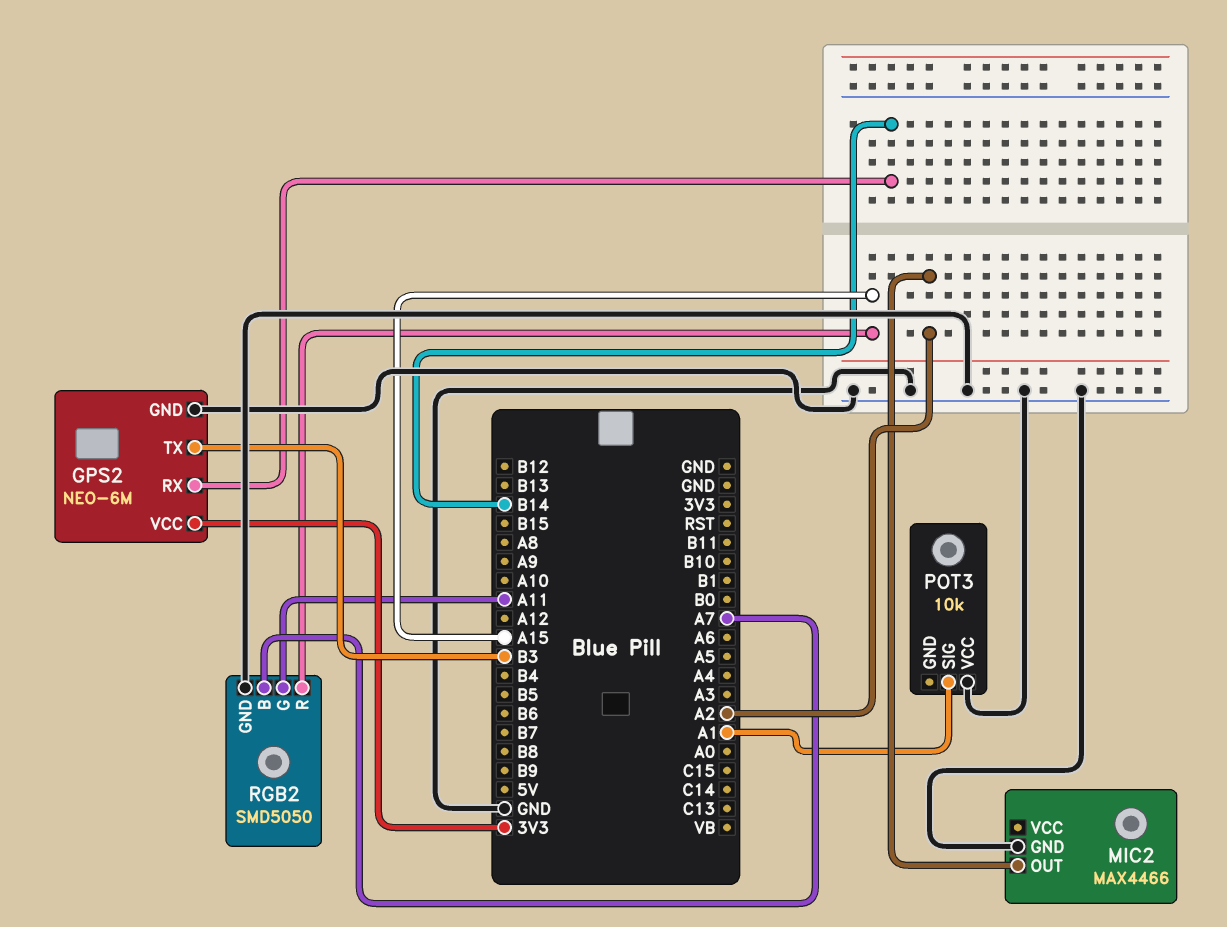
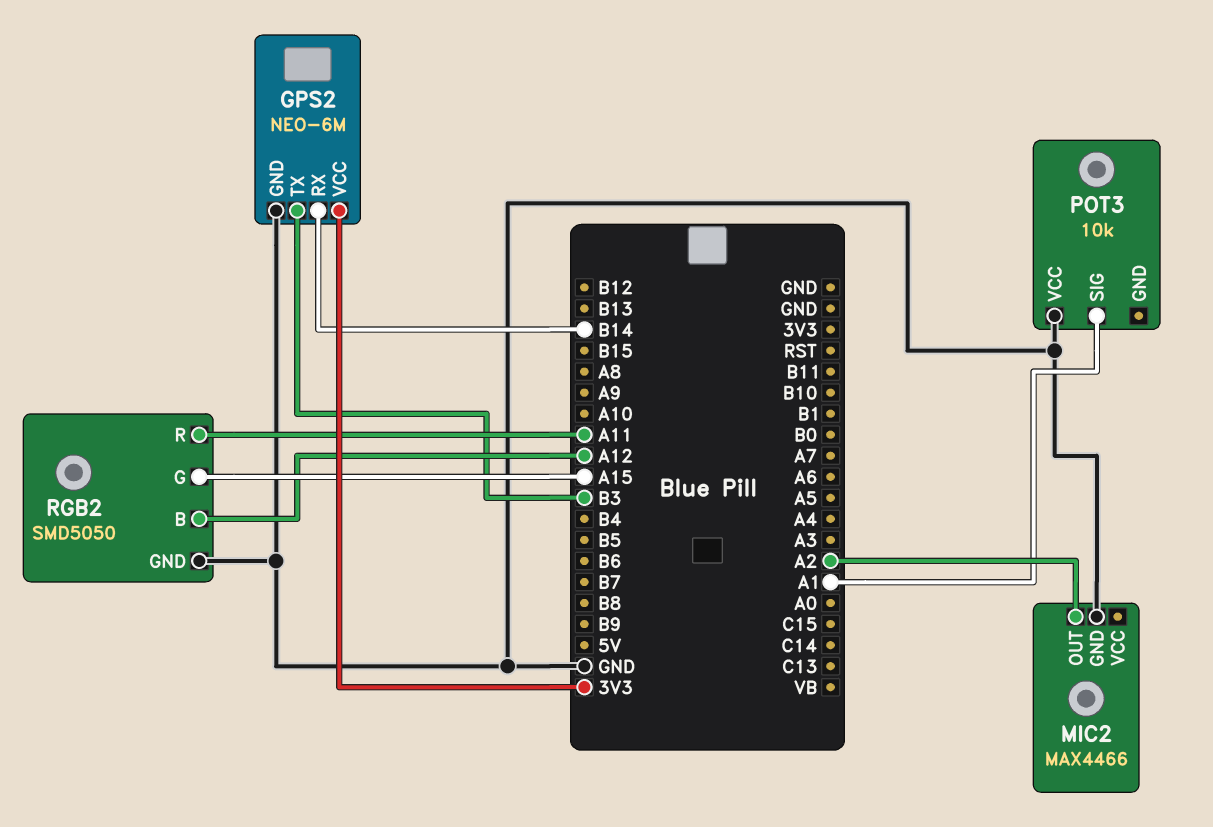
RGB2 pin B: A7 -> A12
RGB2 pin G: A11 -> A15
RGB2 pin R: A15 -> A11

